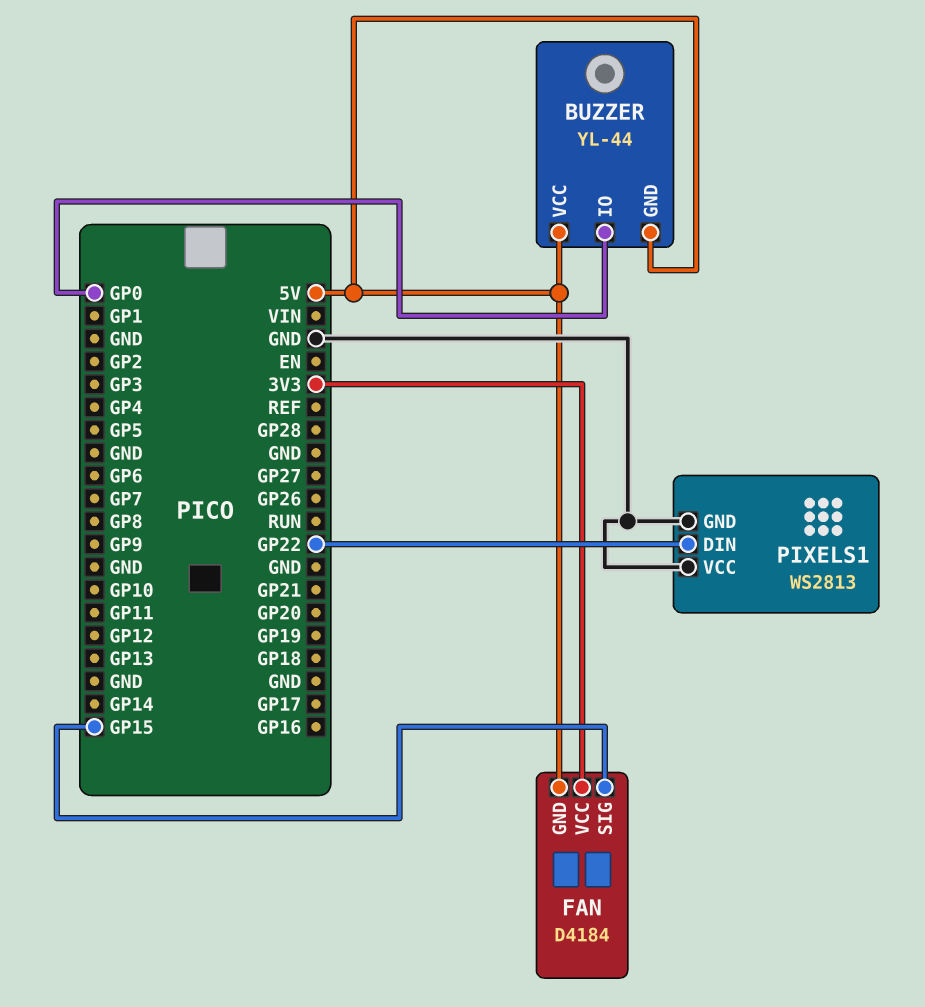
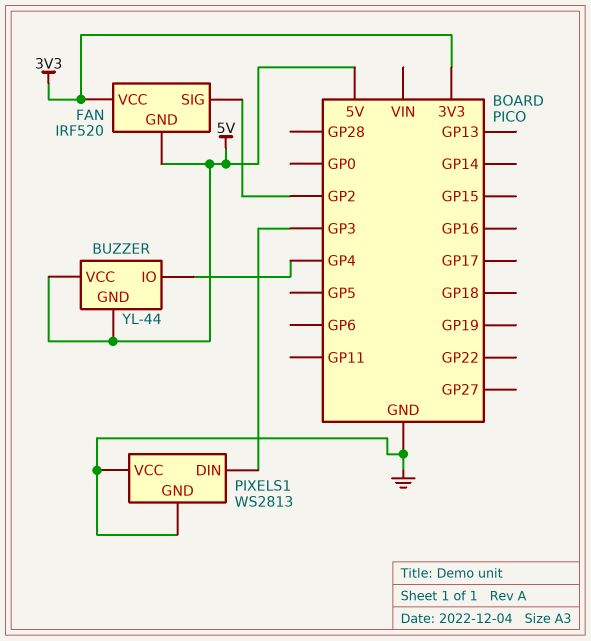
BUZZER pin IO: GP0 -> GP4
FAN: D4184 -> IRF520
FAN pin SIG: GP15 -> GP2
PIXELS1 pin DIN: GP22 -> GP3

